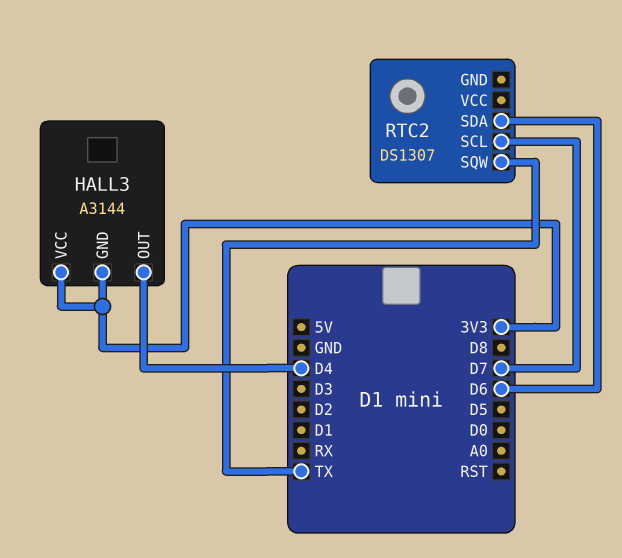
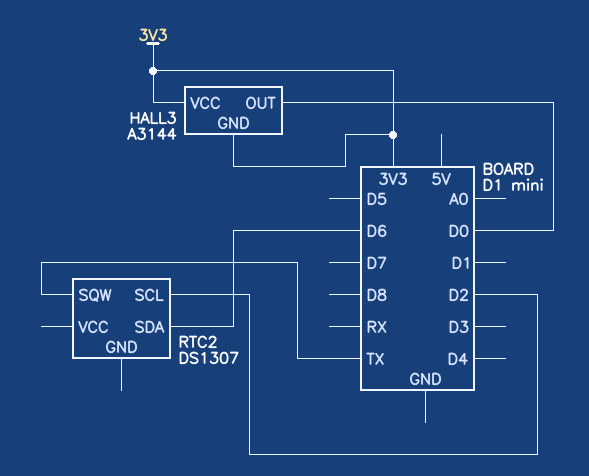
HALL3 pin OUT: D4 -> D0
RTC2 pin SCL: D7 -> D2

